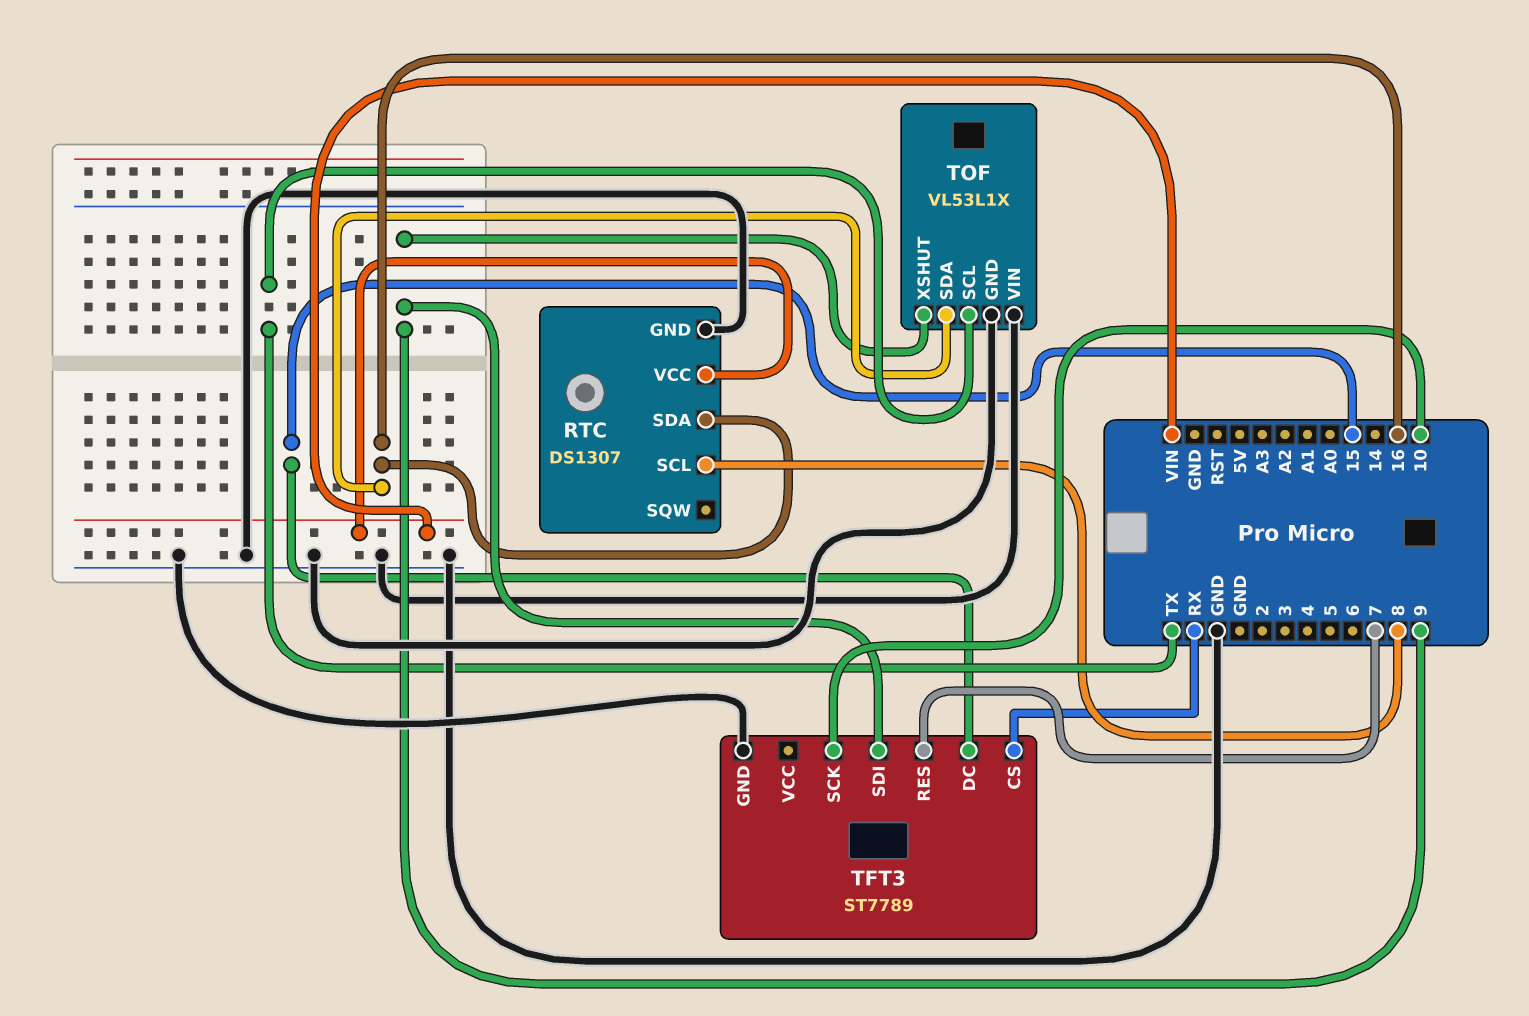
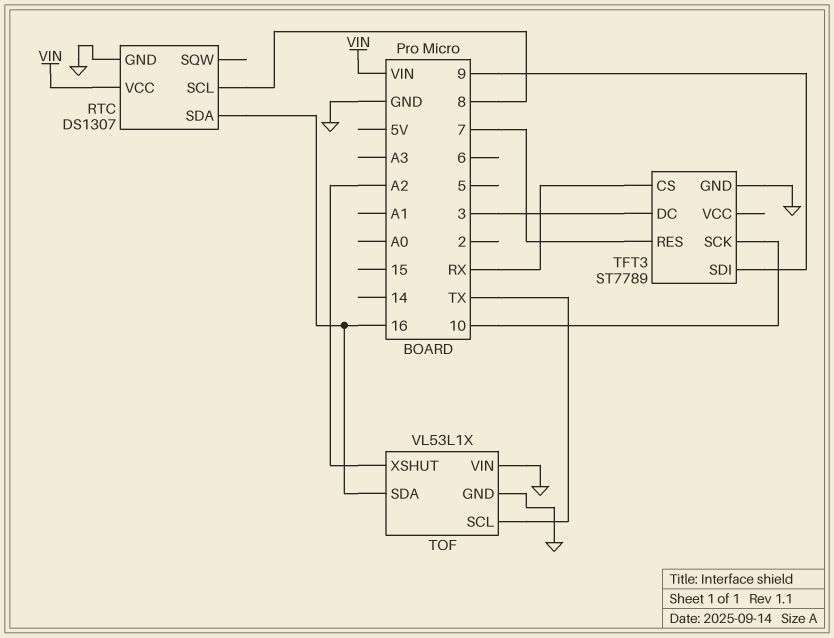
TFT3 pin DC: 15 -> 3
TOF pin XSHUT: 9 -> A2

